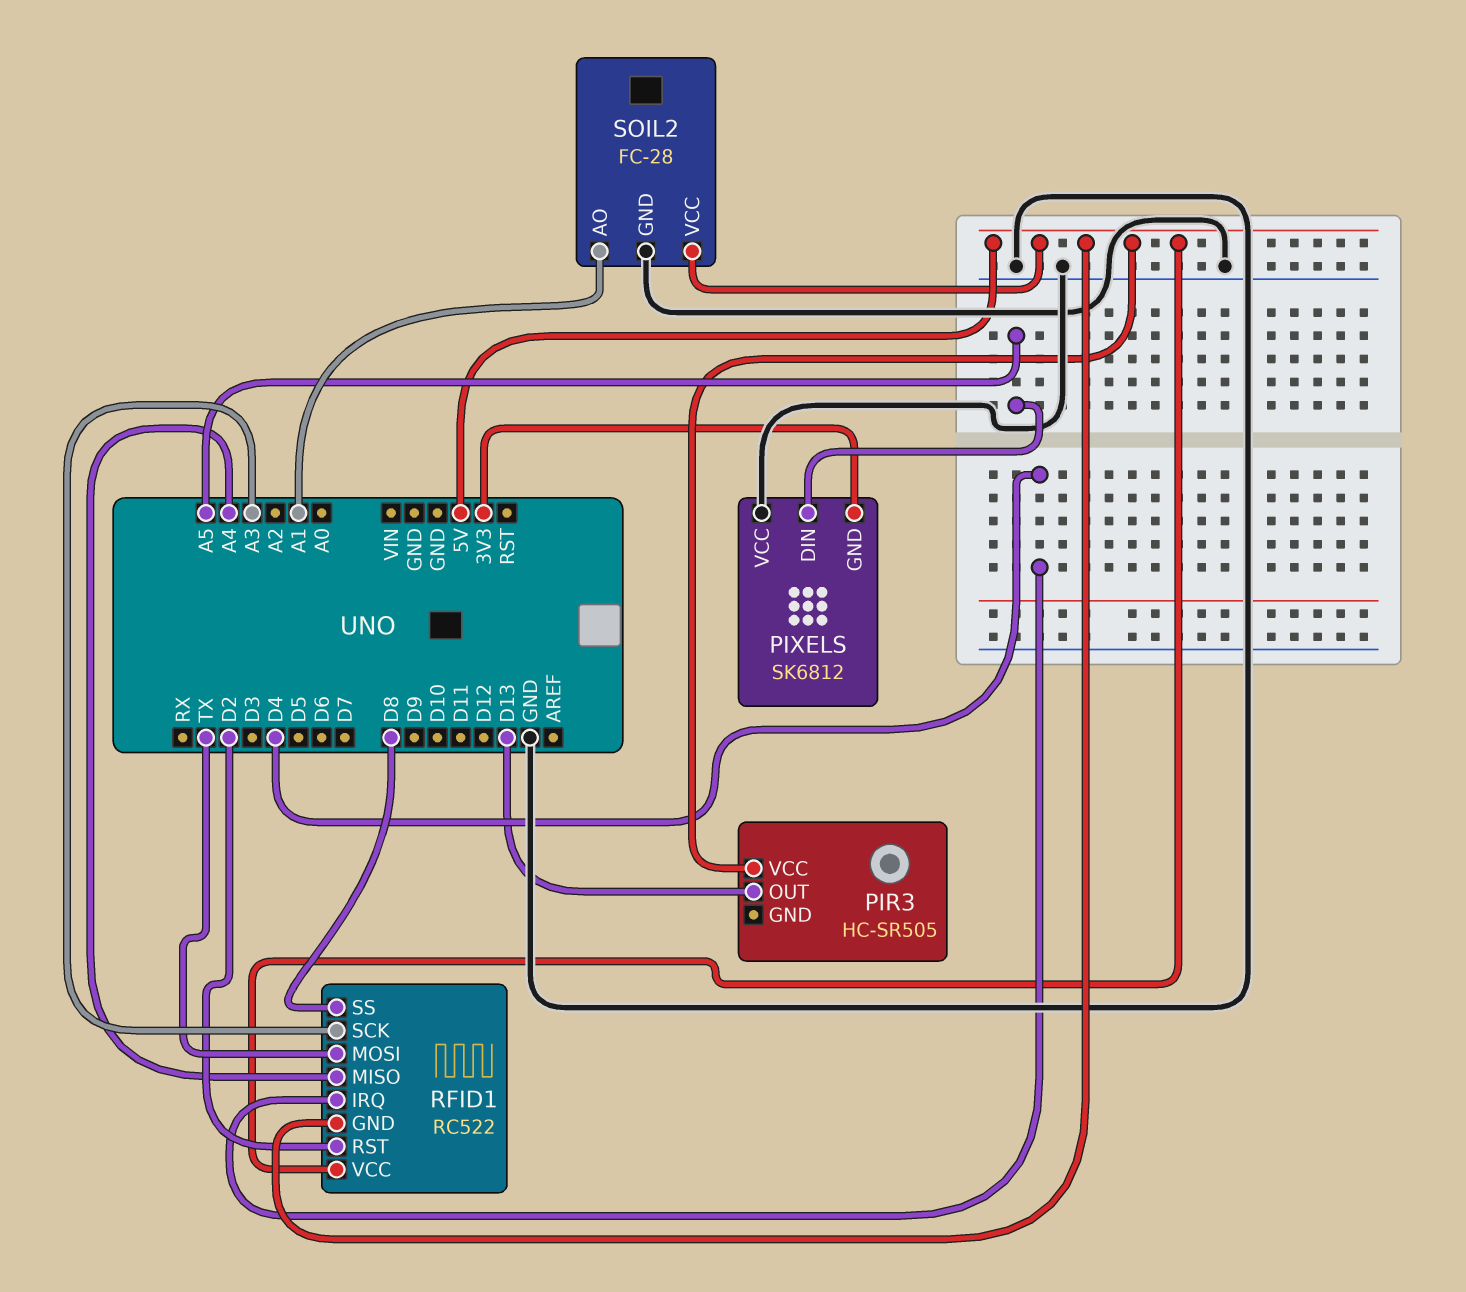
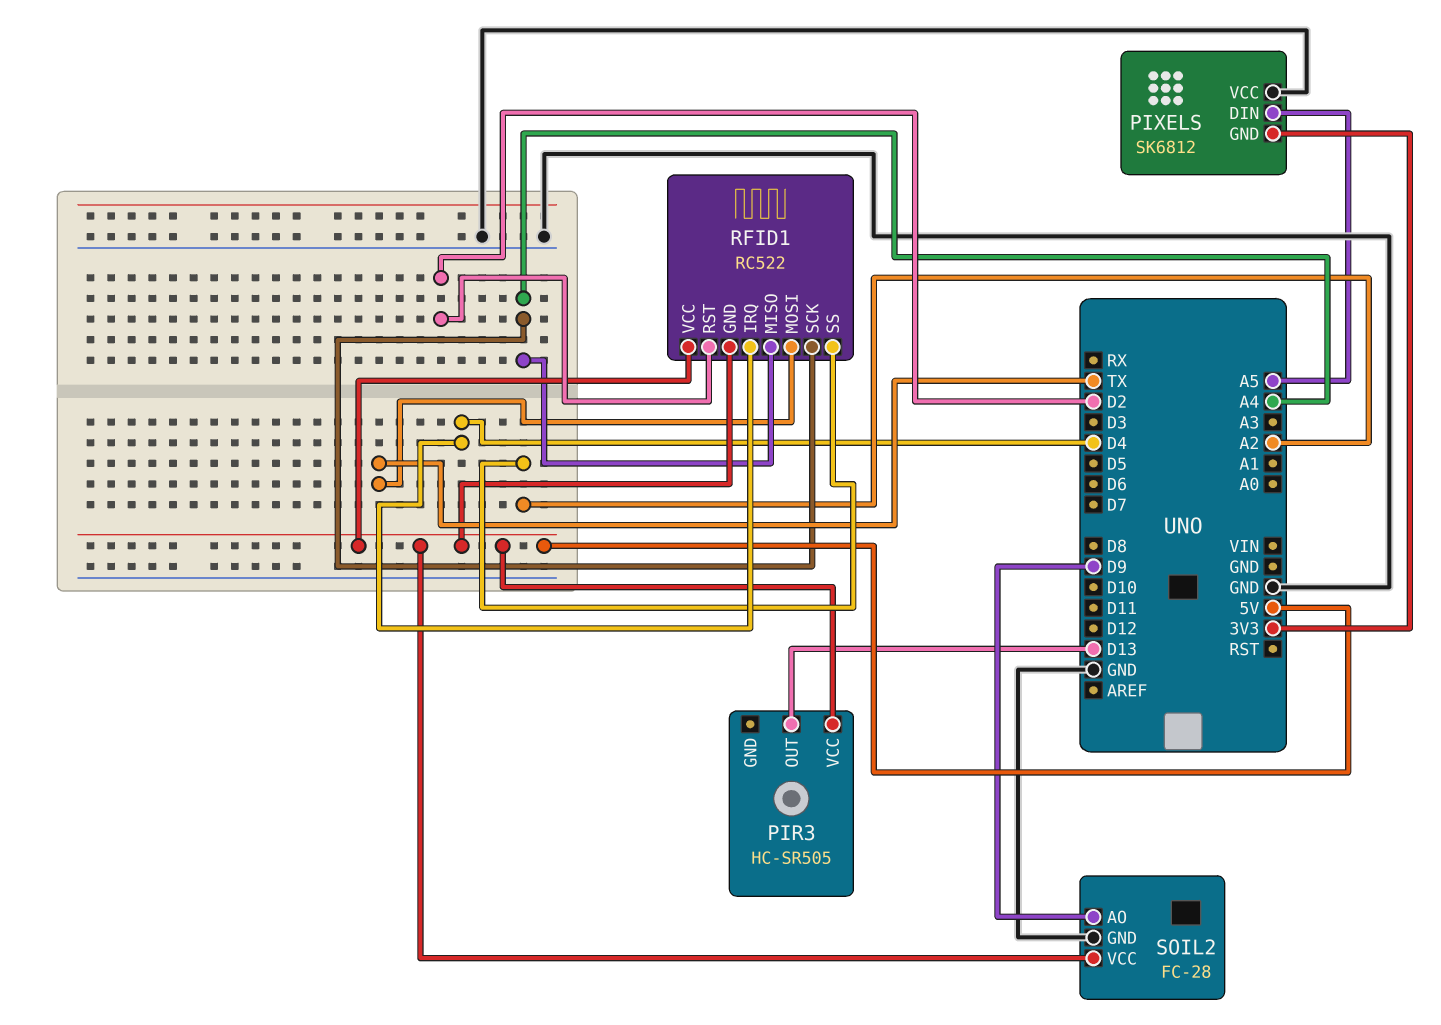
RFID1 pin SCK: A3 -> A4
RFID1 pin SS: D8 -> A2
SOIL2 pin AO: A1 -> D9

